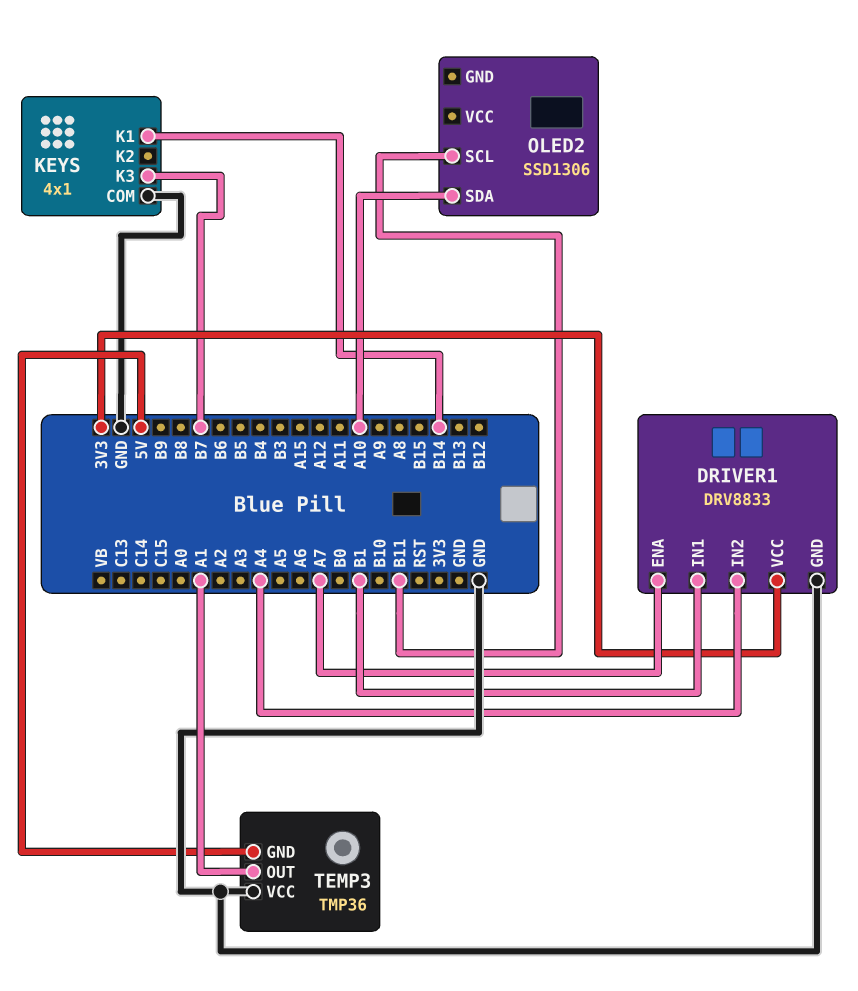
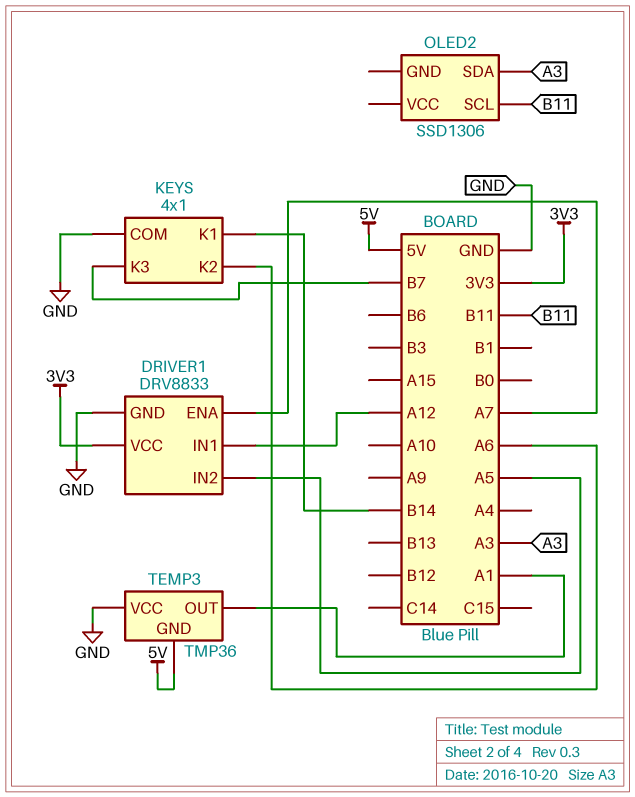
DRIVER1 pin IN1: B1 -> A12
DRIVER1 pin IN2: A4 -> A5
KEYS pin K2: none -> A6
OLED2 pin SDA: A10 -> A3

